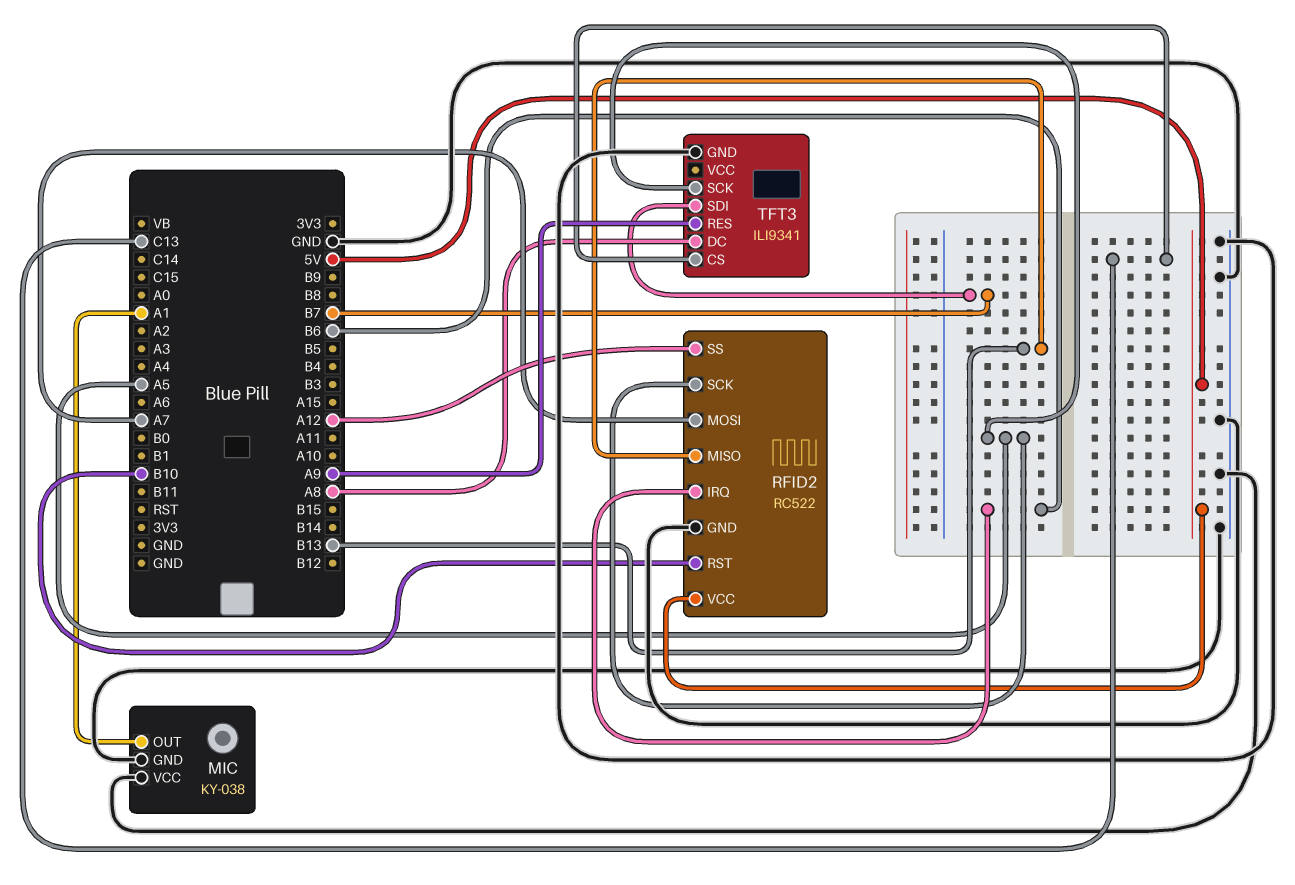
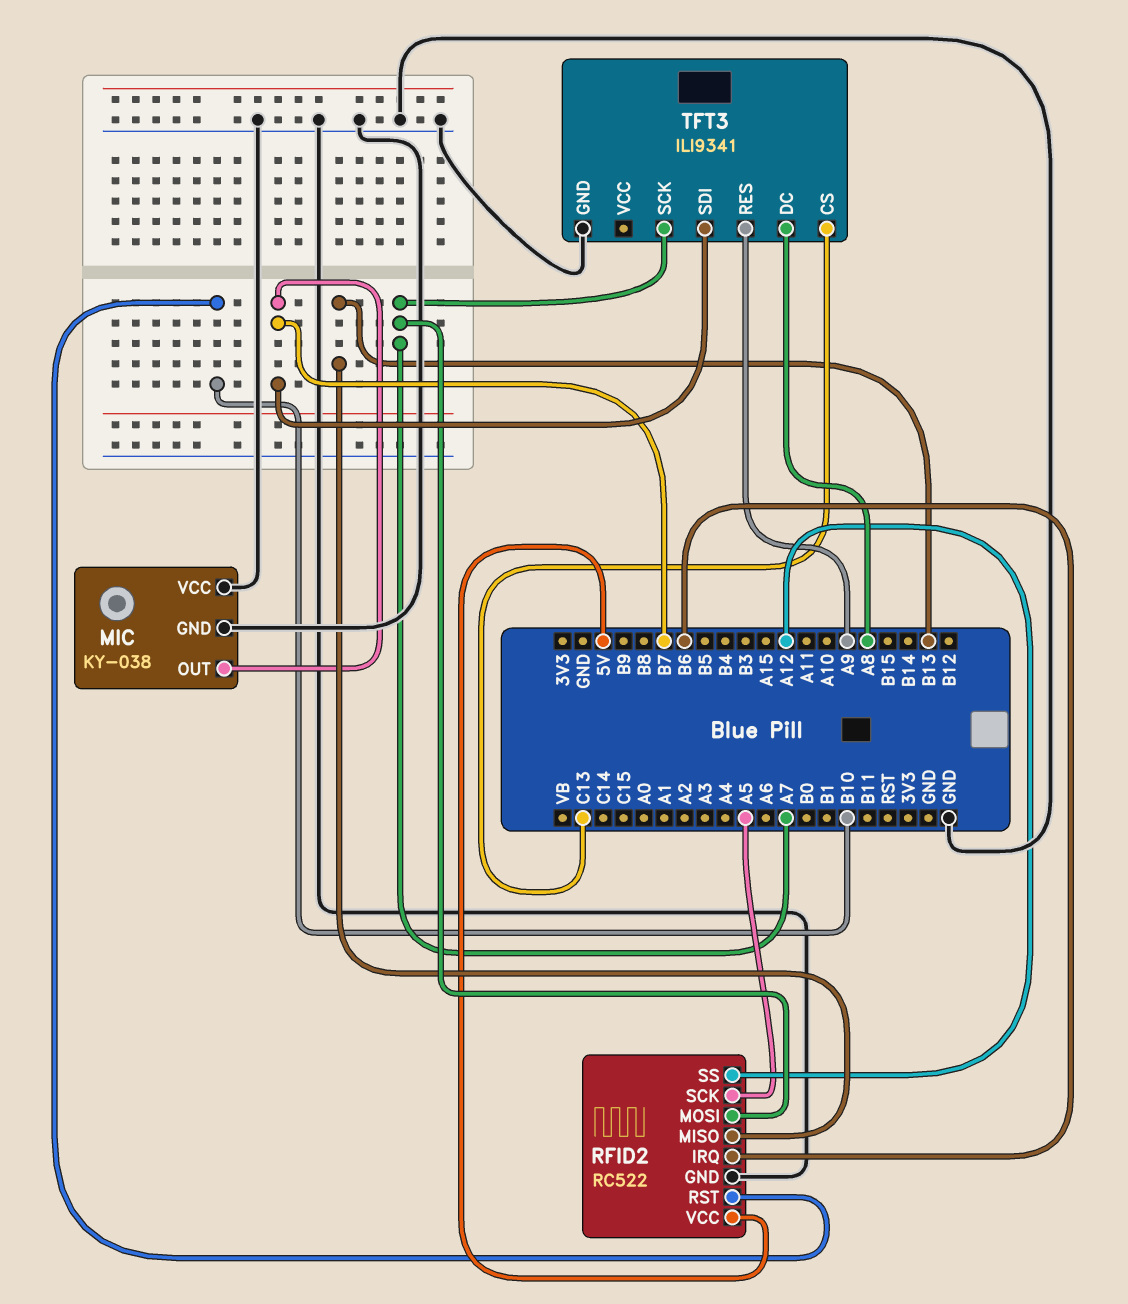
MIC pin OUT: A1 -> B7
TFT3 pin SCK: A5 -> A7

